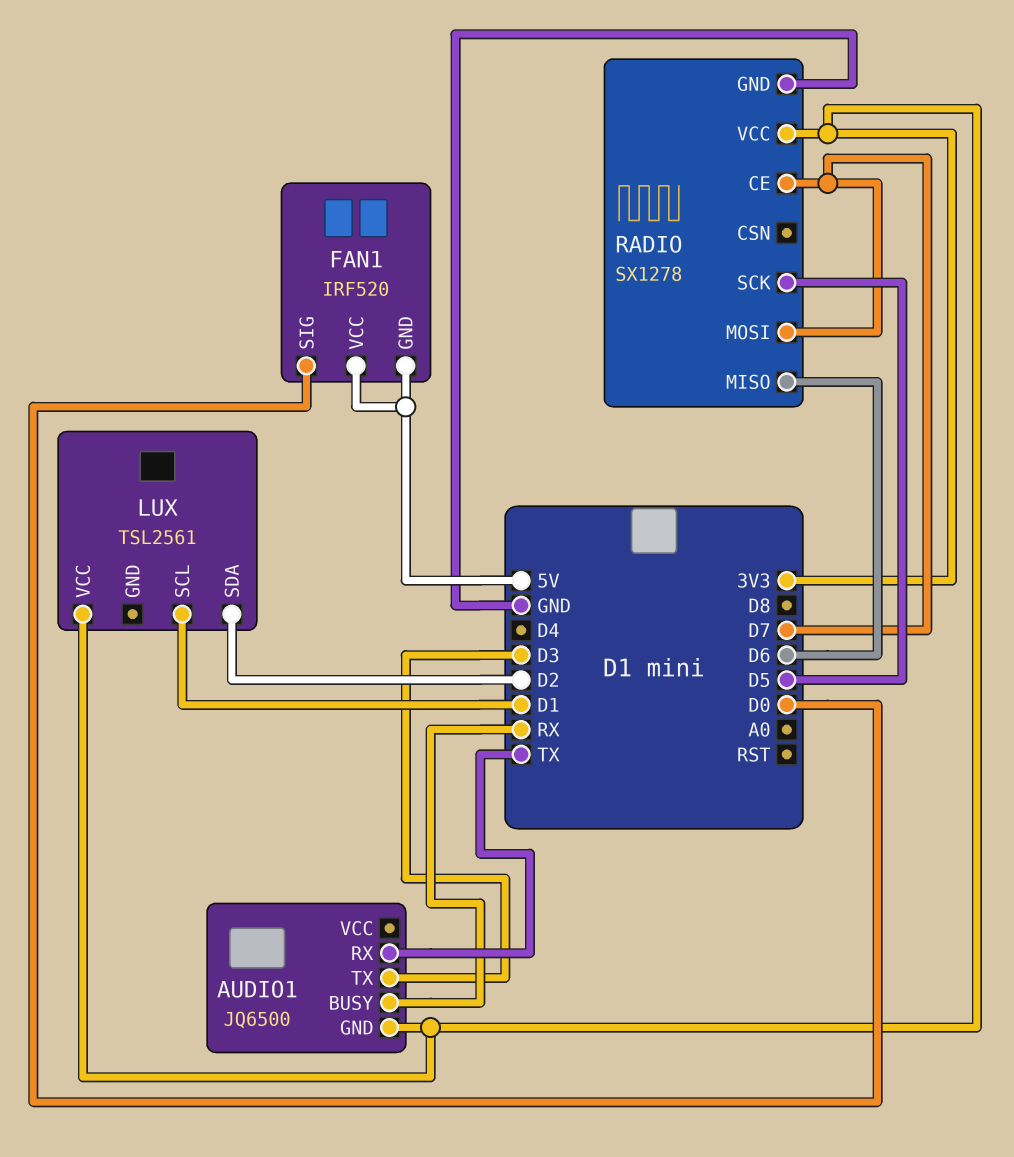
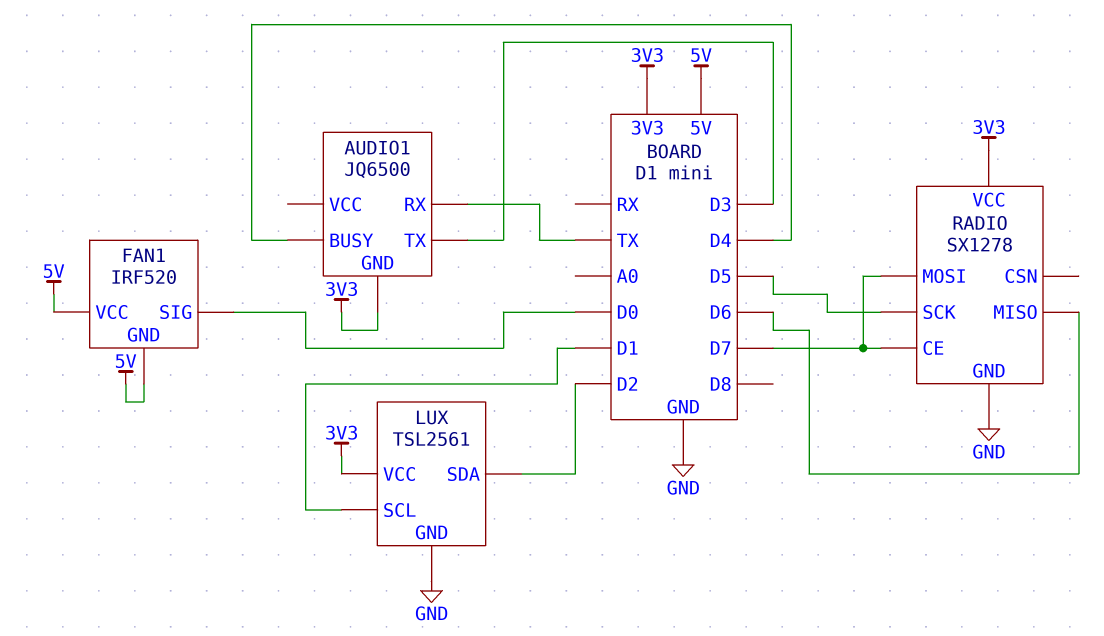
AUDIO1 pin BUSY: RX -> D4
LUX pin GND: none -> GND

